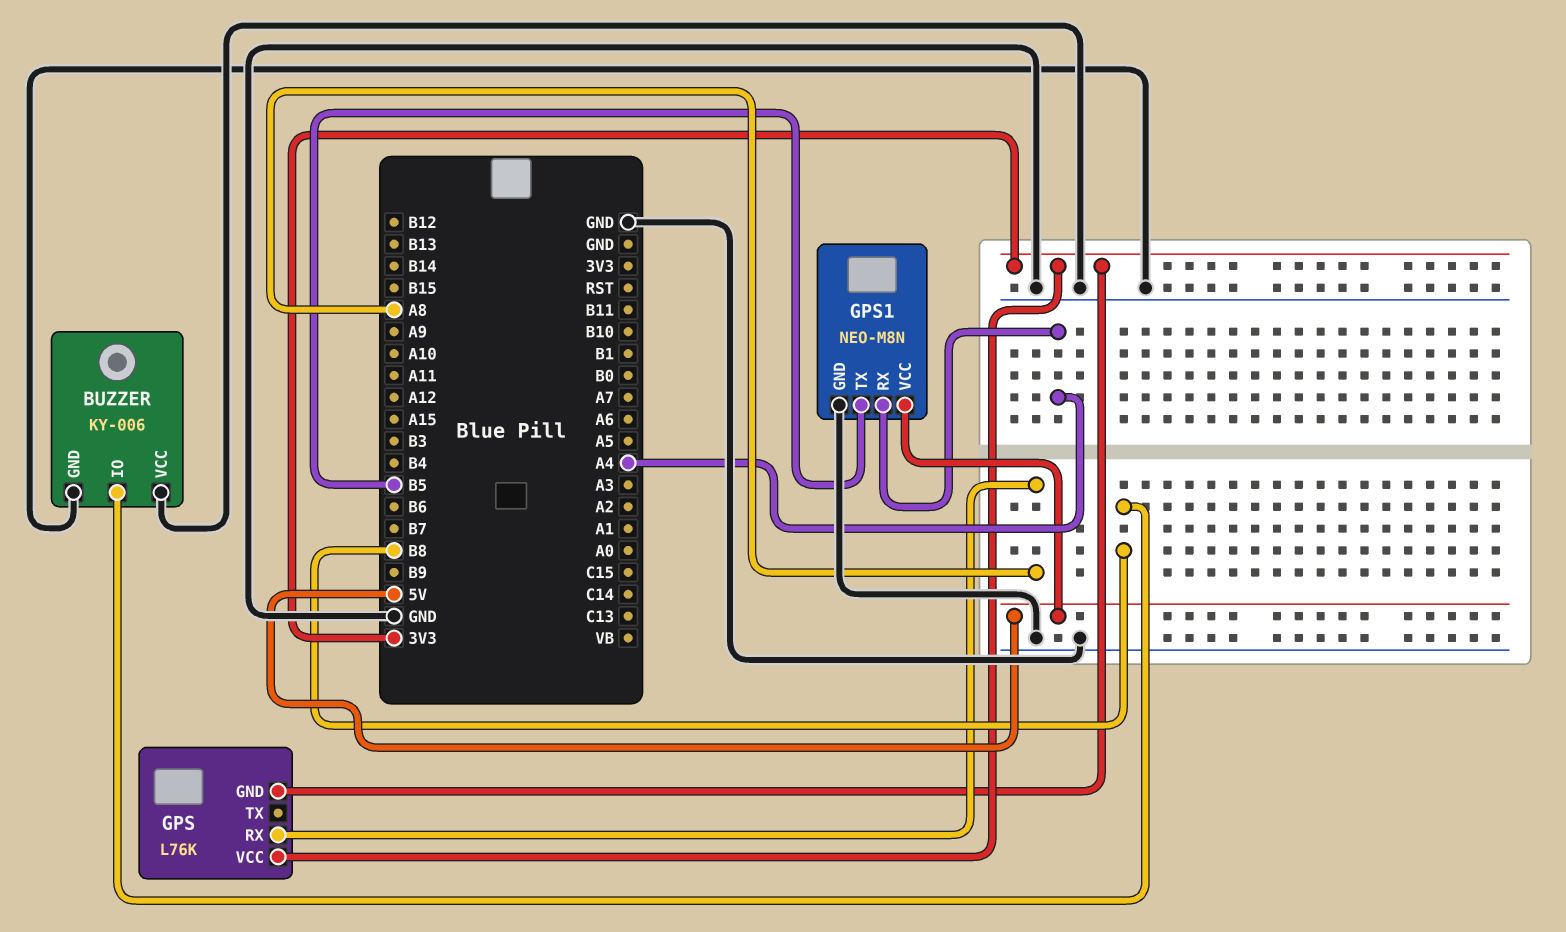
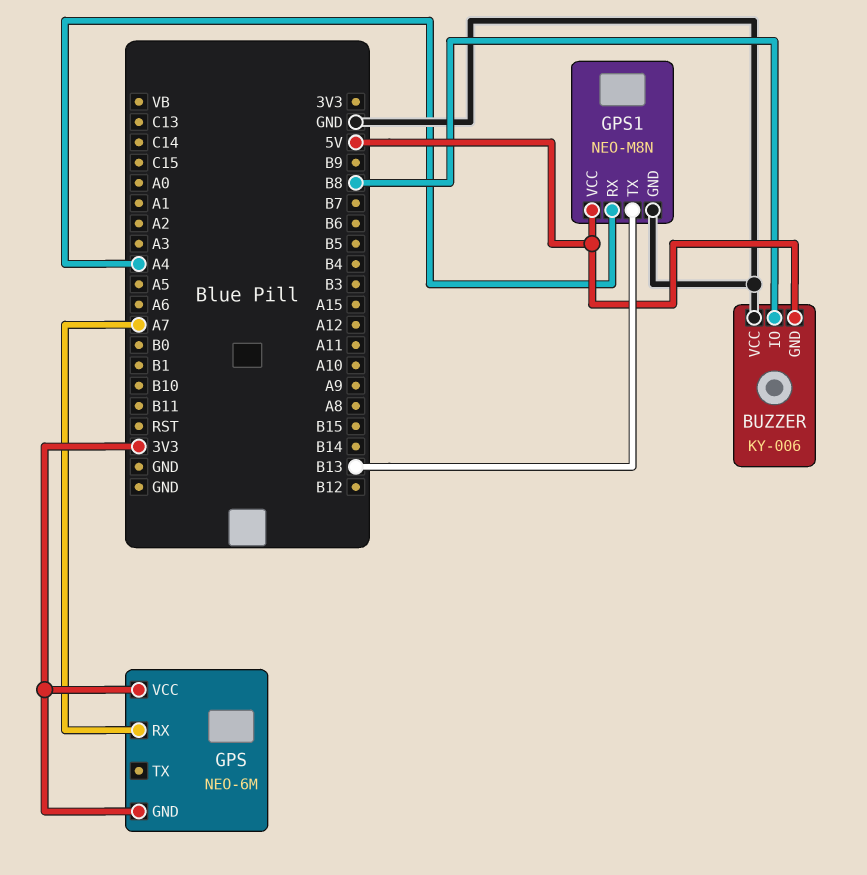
BUZZER pin GND: GND -> 5V
GPS: L76K -> NEO-6M
GPS pin RX: A8 -> A7
GPS1 pin TX: B5 -> B13

